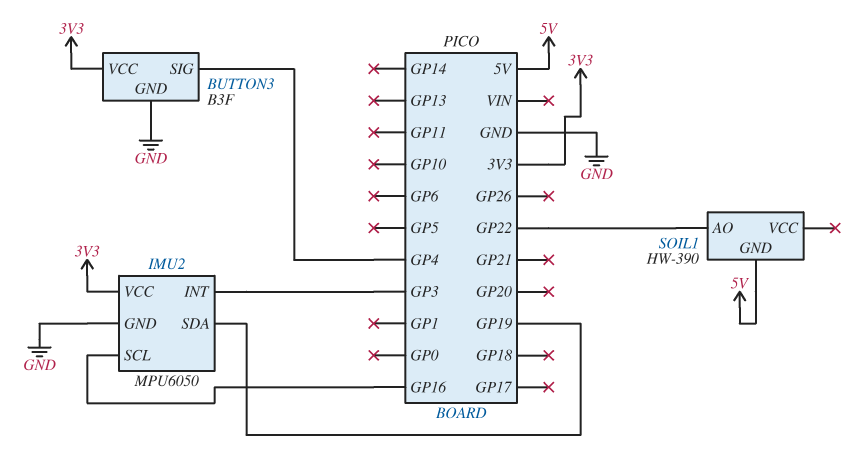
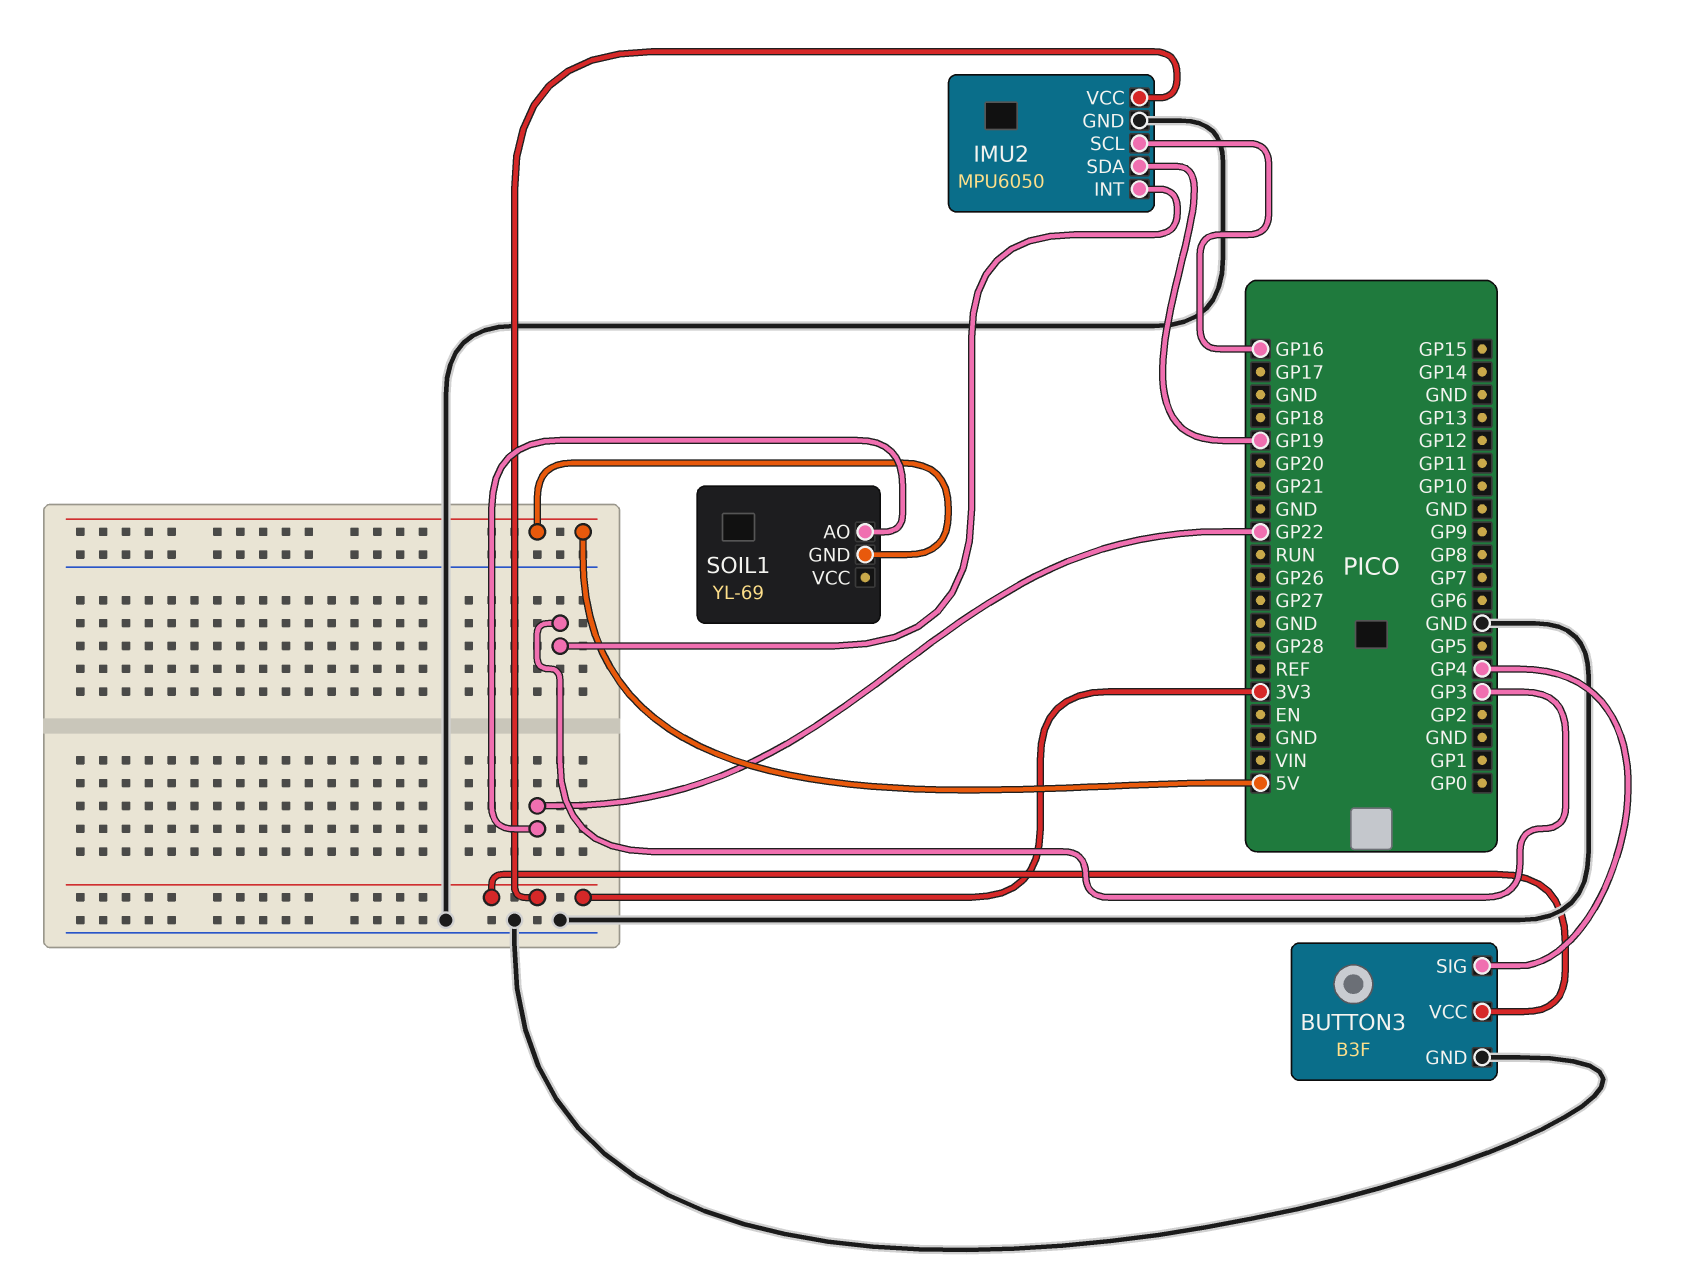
SOIL1: HW-390 -> YL-69

